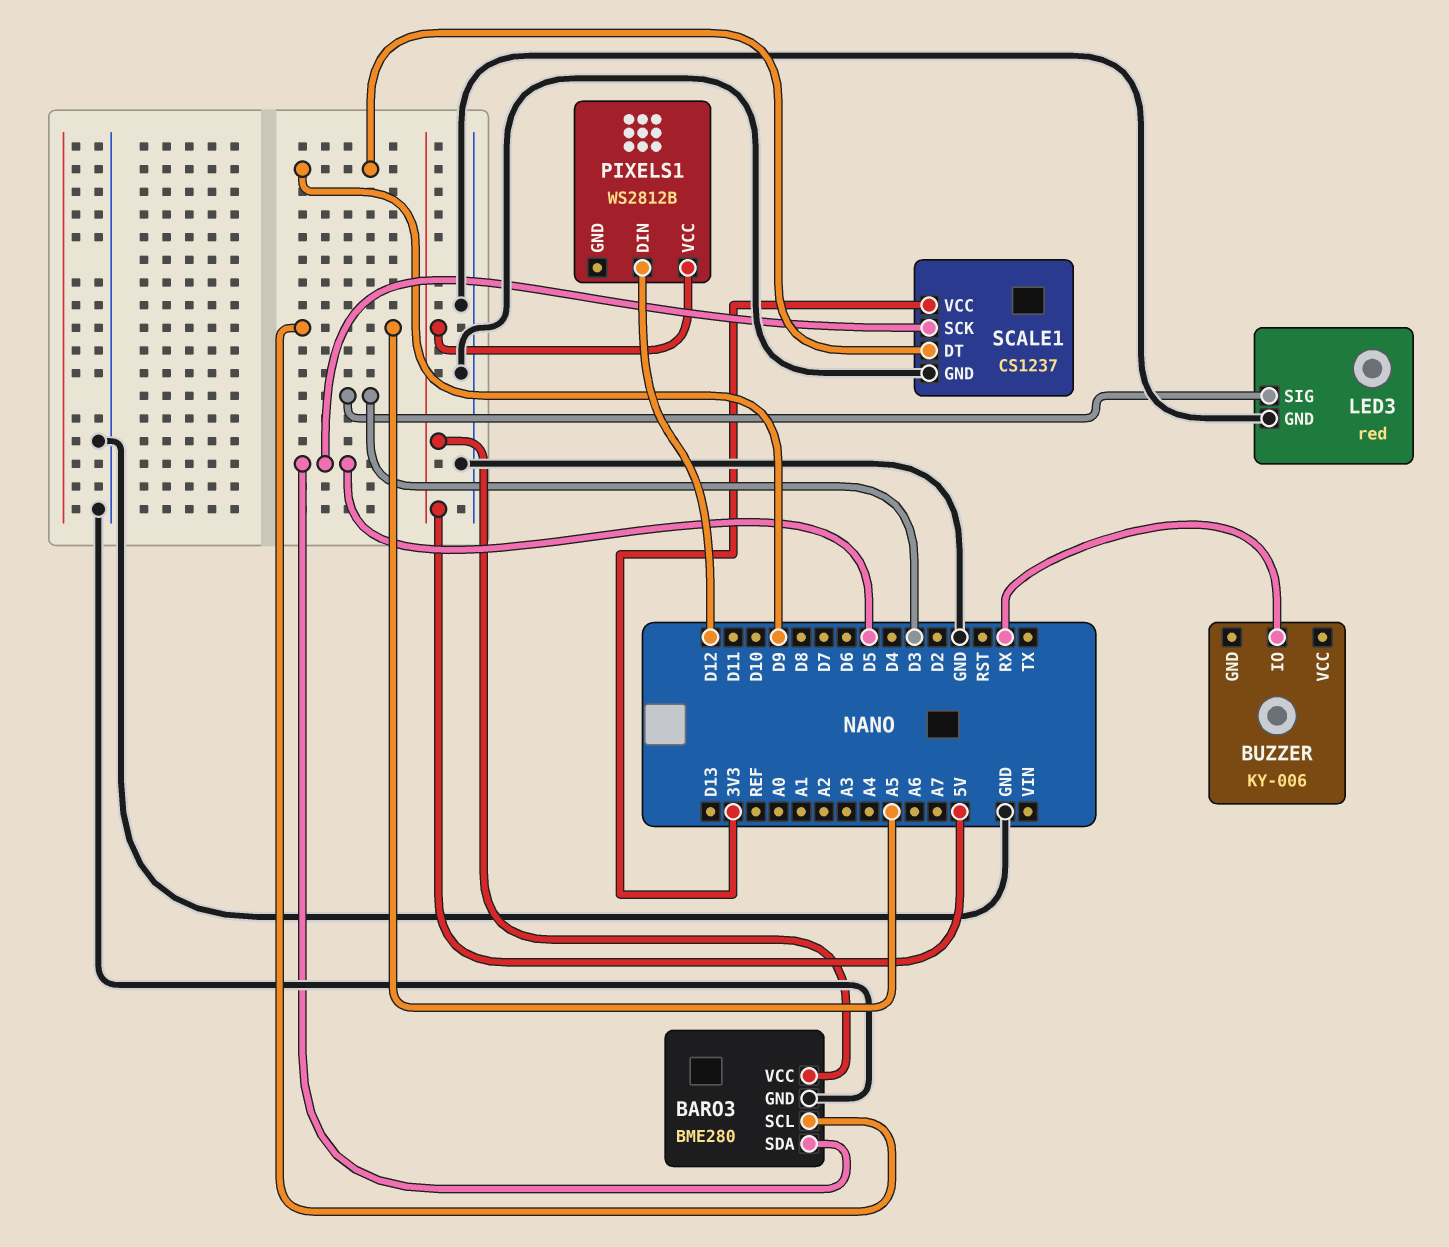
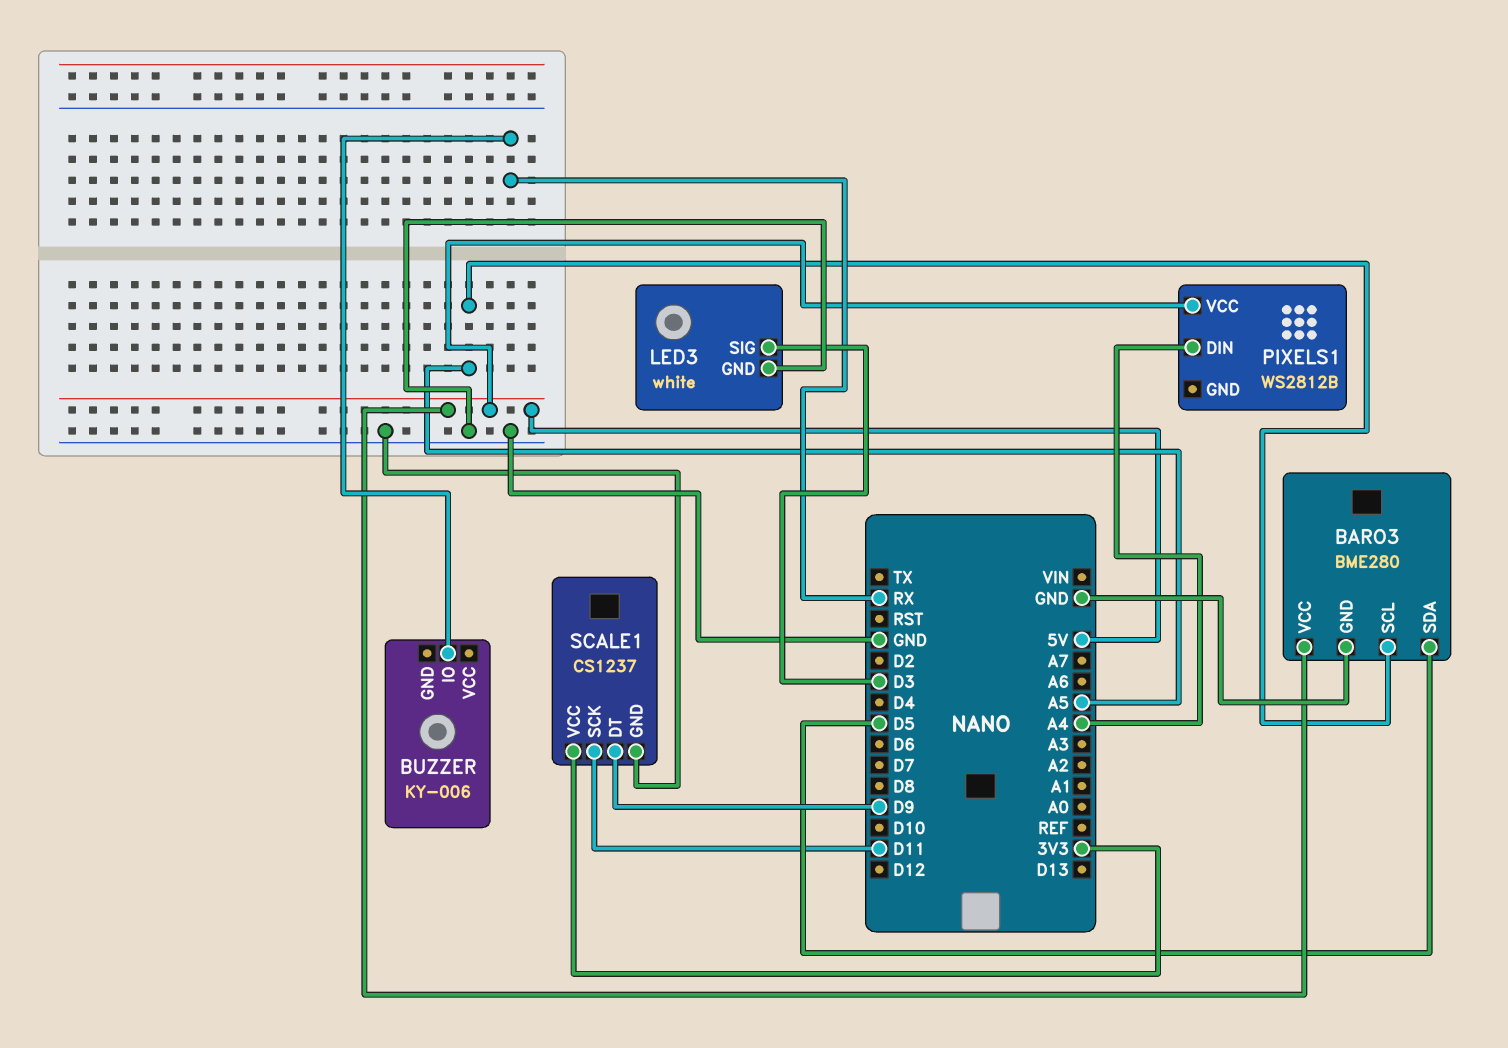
LED3: red -> white
PIXELS1 pin DIN: D12 -> A4
SCALE1 pin SCK: D5 -> D11

